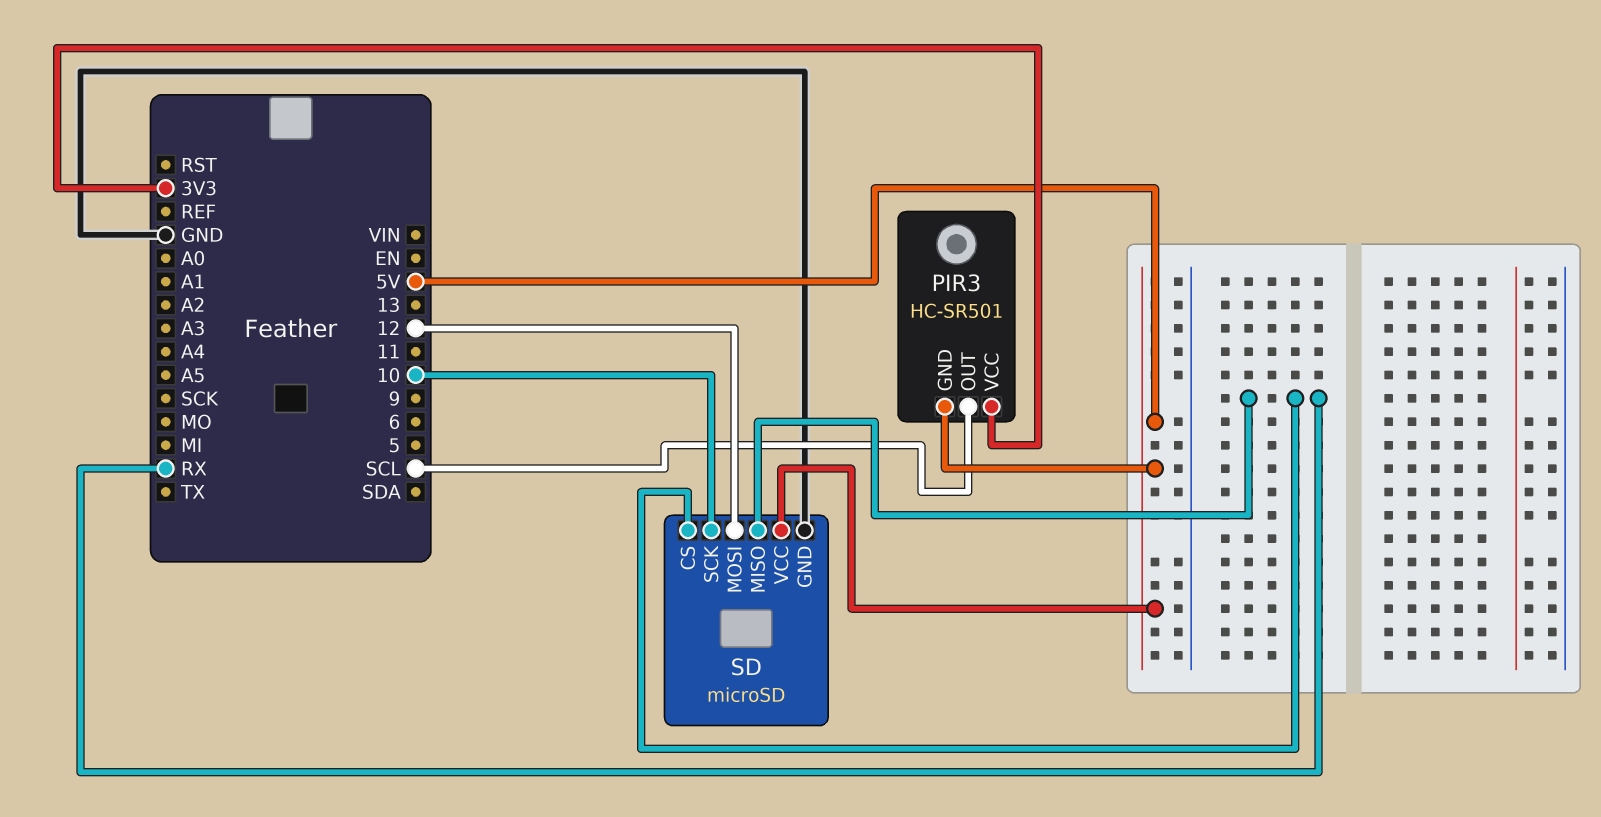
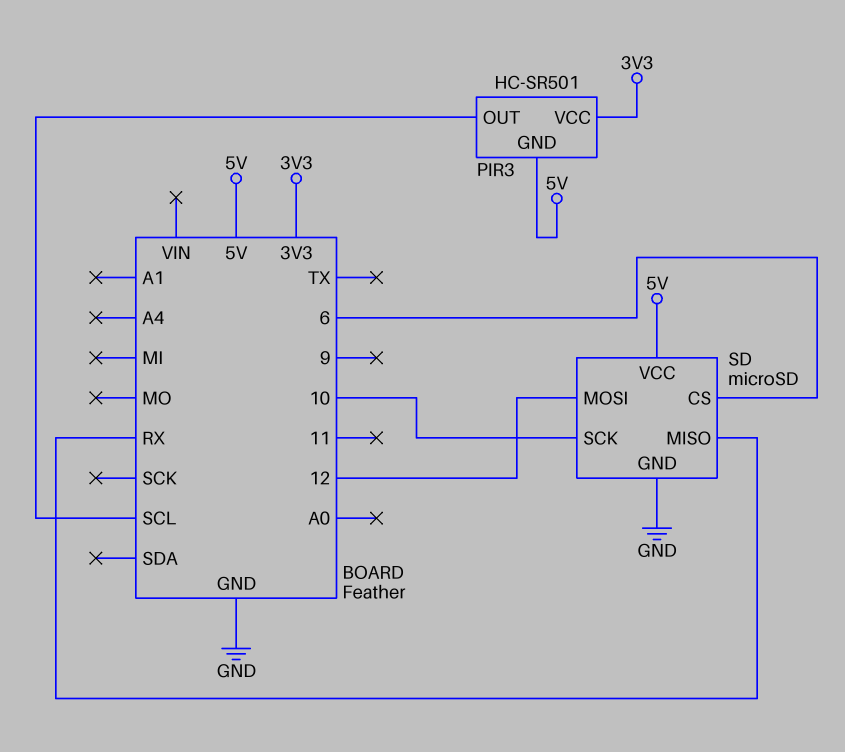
SD pin CS: RX -> 6

